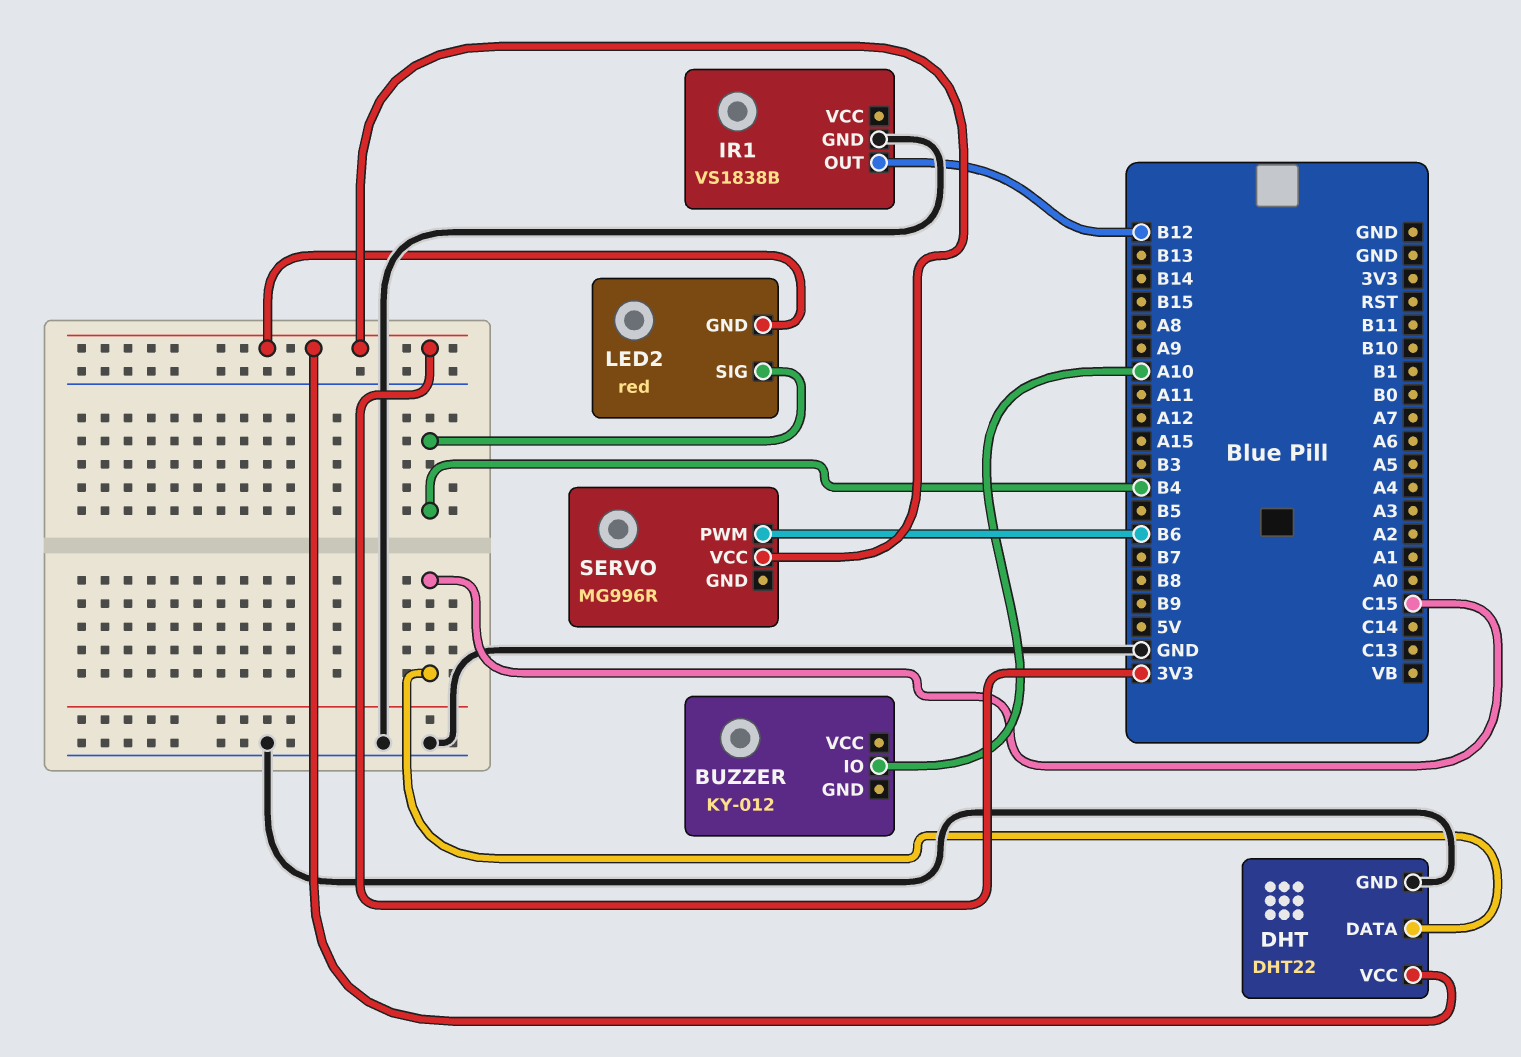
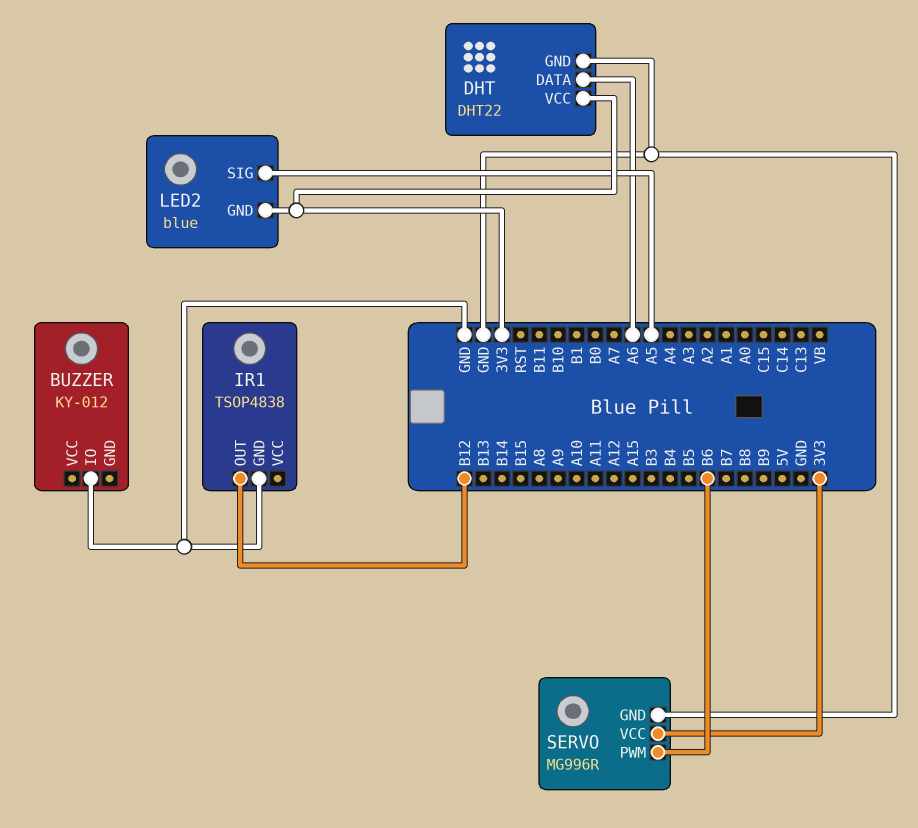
BUZZER pin IO: A10 -> GND
DHT pin DATA: C15 -> A6
IR1: VS1838B -> TSOP4838
LED2: red -> blue
LED2 pin SIG: B4 -> A5
SERVO pin GND: none -> GND

